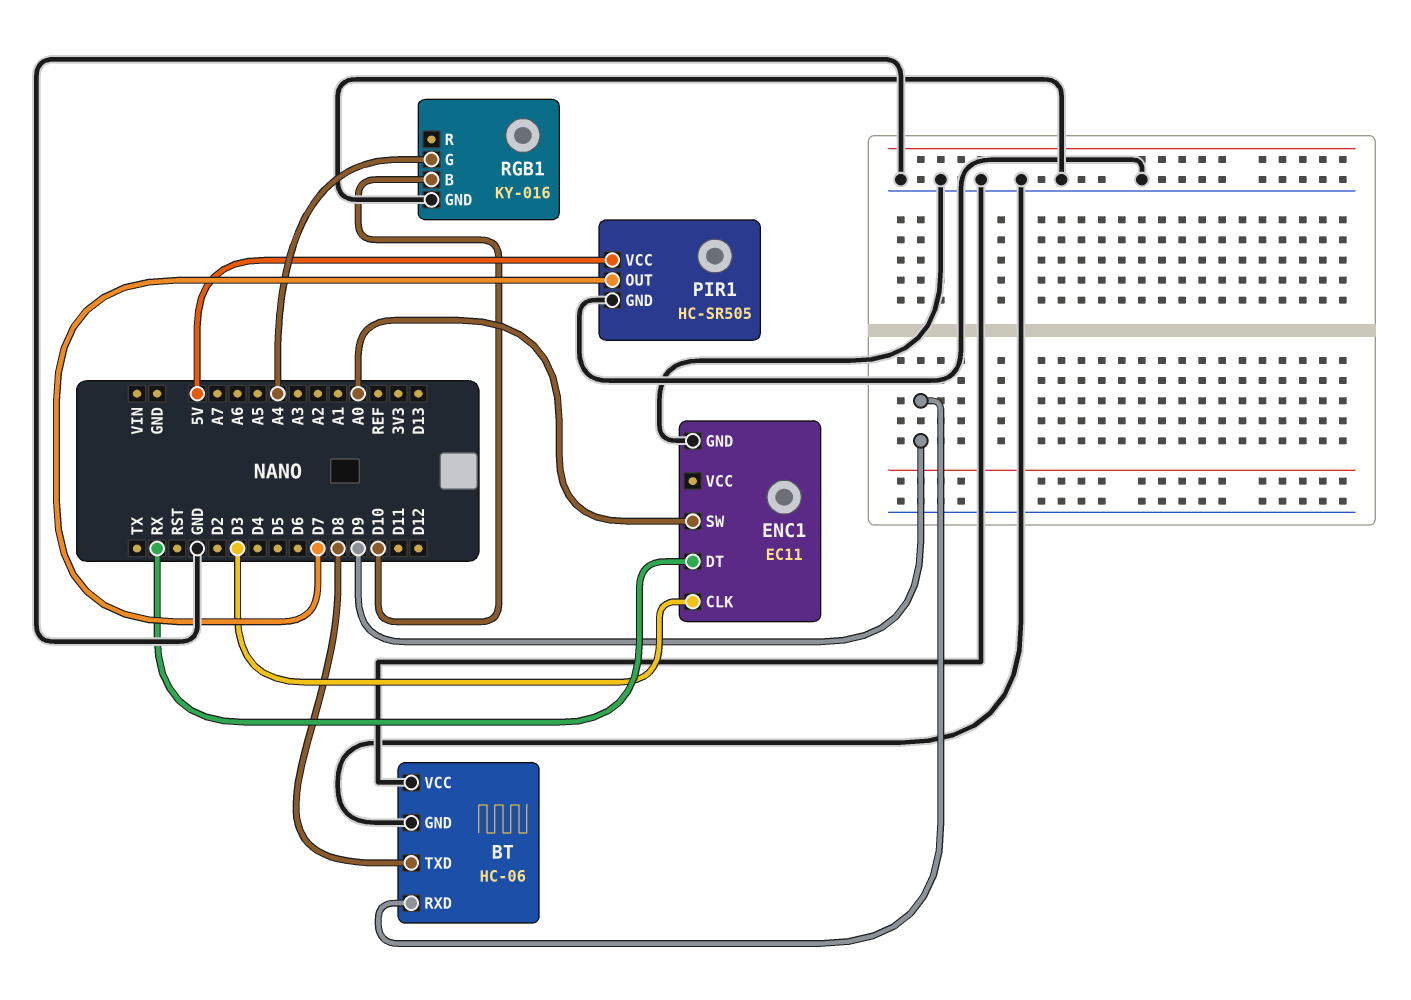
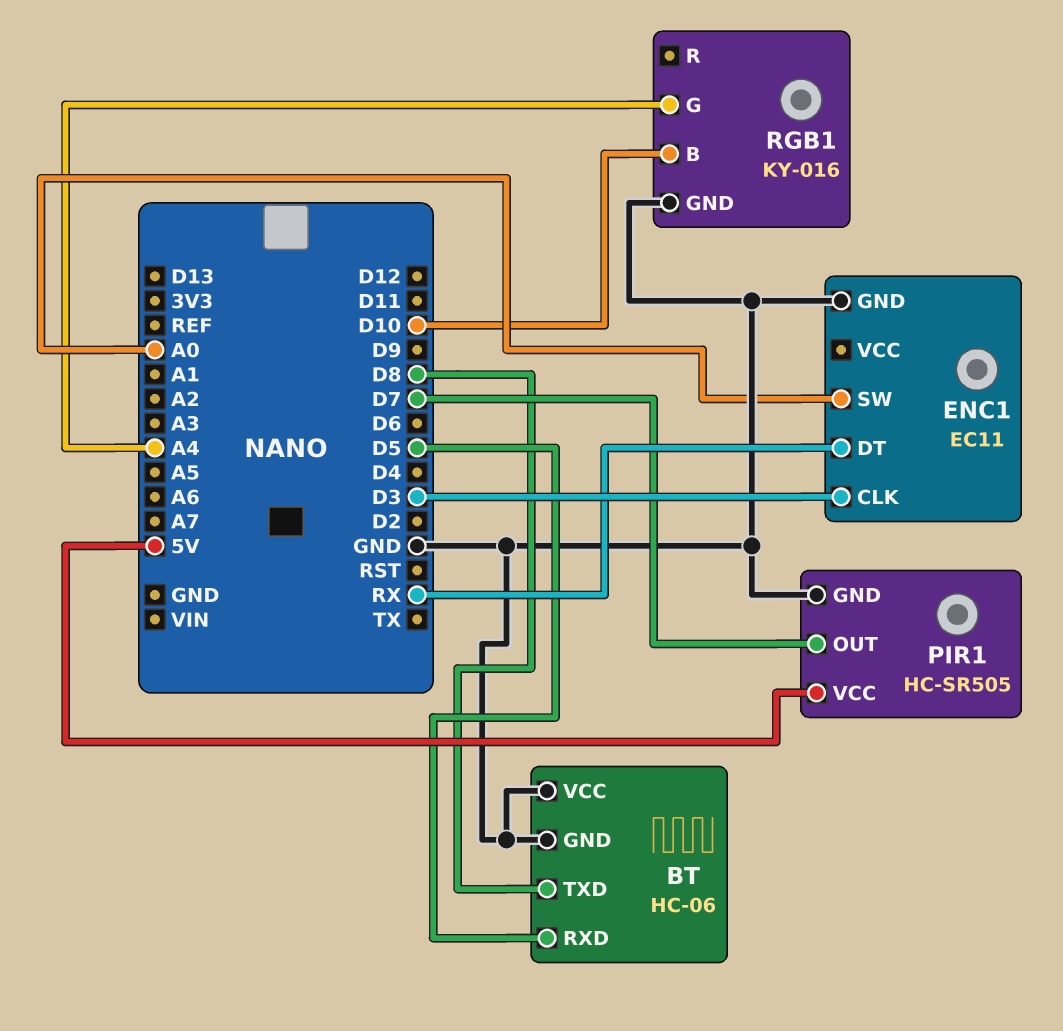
BT pin RXD: D9 -> D5

